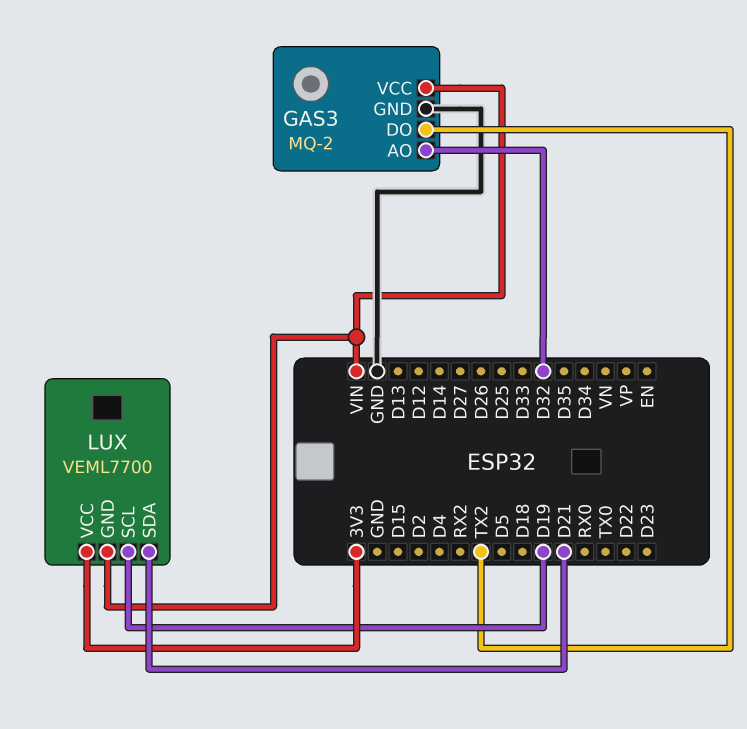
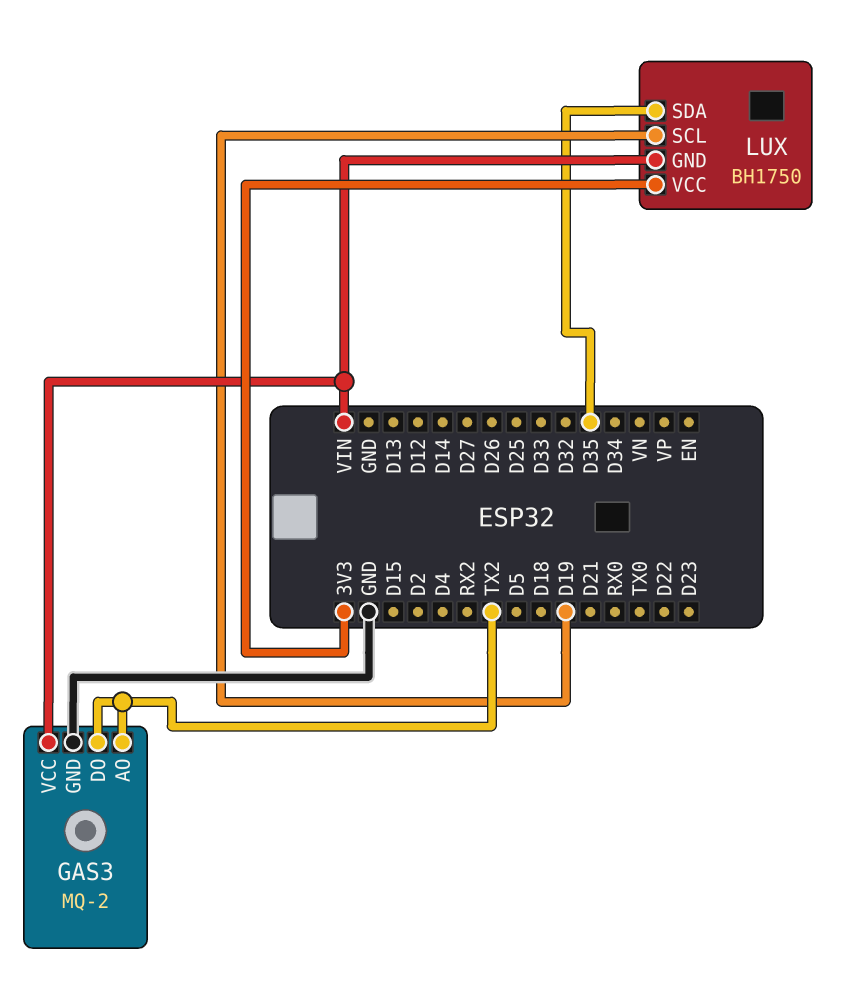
GAS3 pin AO: D32 -> TX2
LUX: VEML7700 -> BH1750
LUX pin SDA: D21 -> D35

